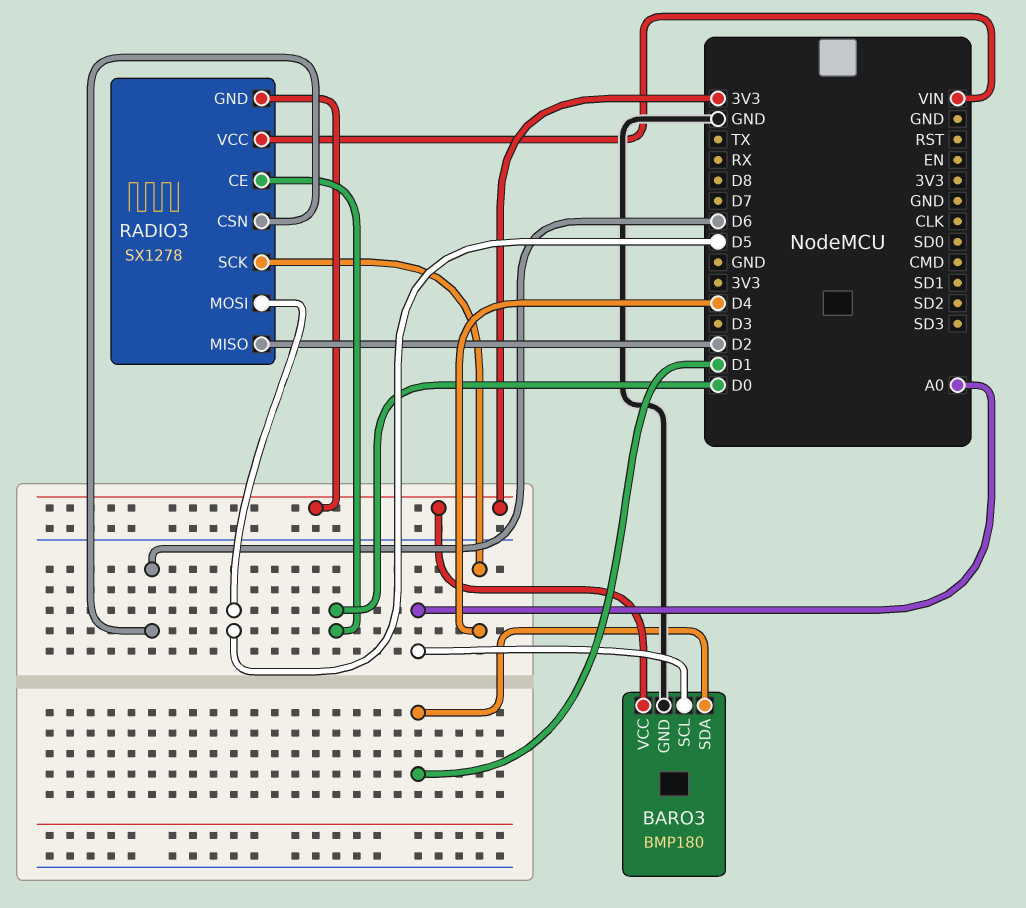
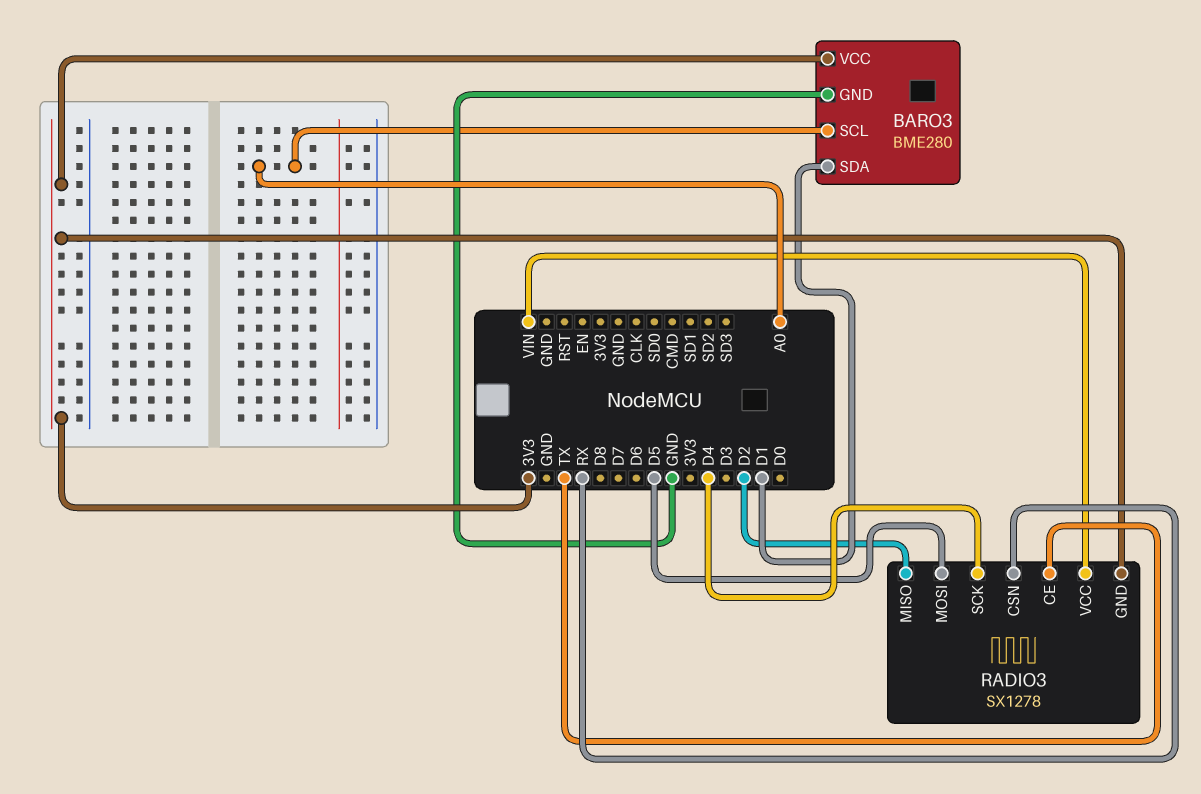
BARO3: BMP180 -> BME280
RADIO3 pin CE: D0 -> TX
RADIO3 pin CSN: D6 -> RX

